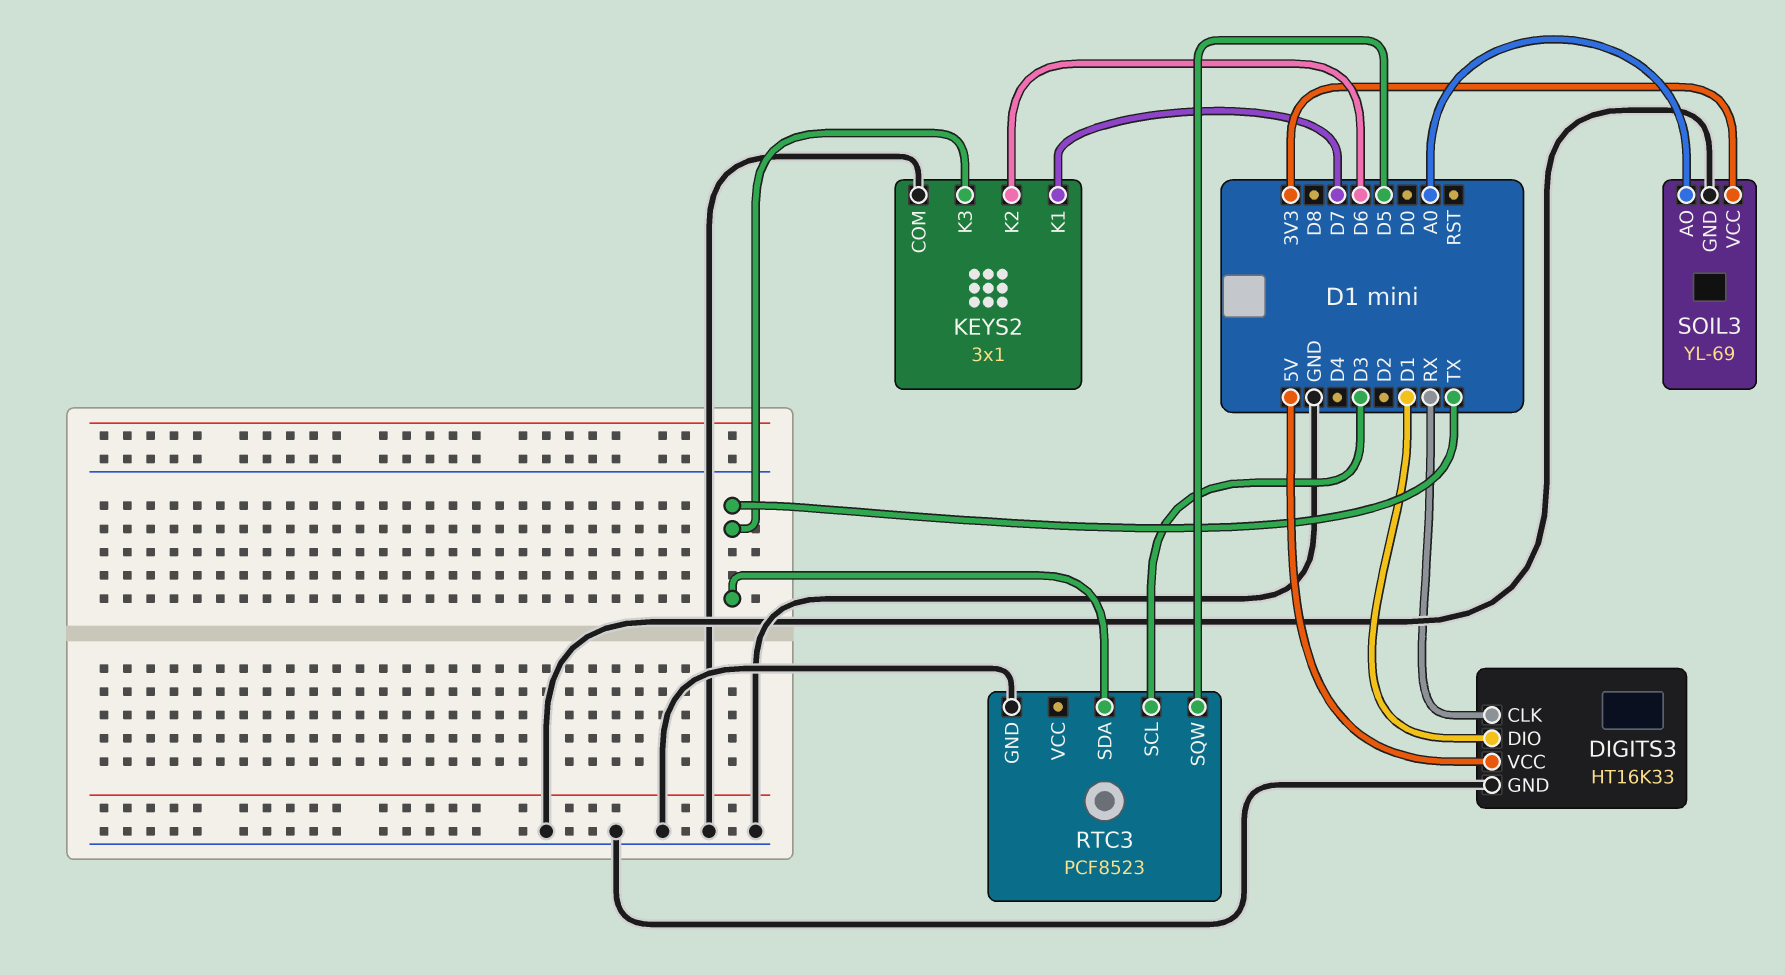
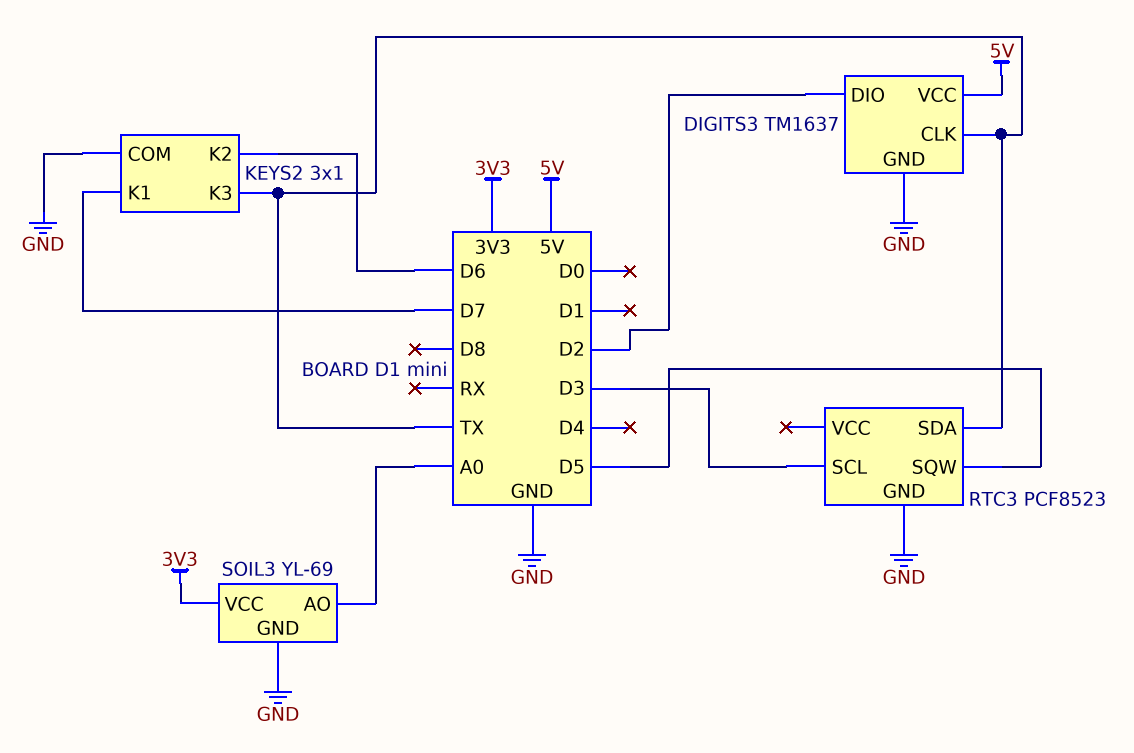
DIGITS3: HT16K33 -> TM1637
DIGITS3 pin CLK: RX -> TX
DIGITS3 pin DIO: D1 -> D2

